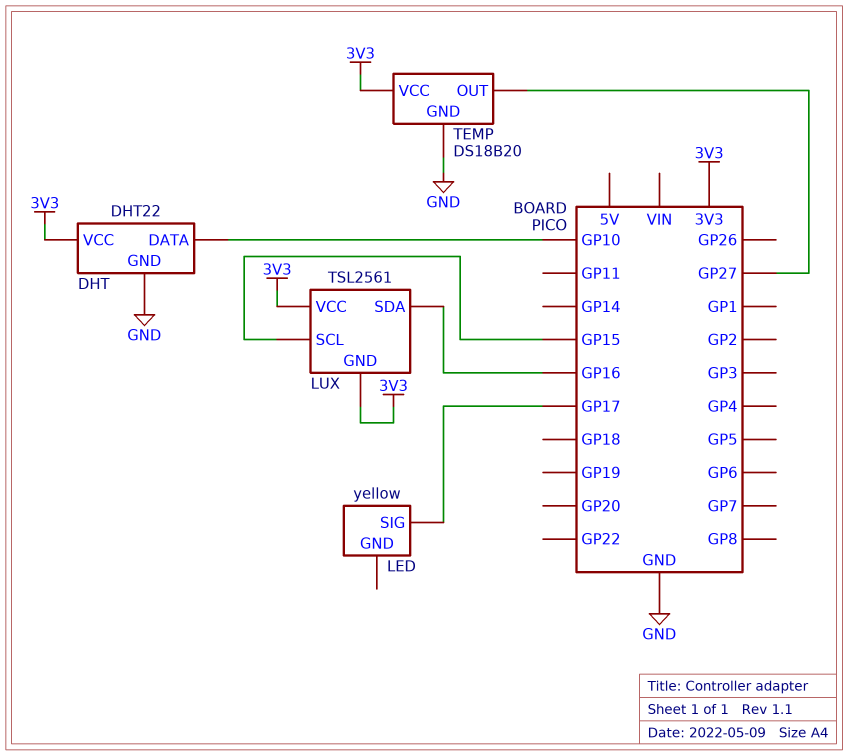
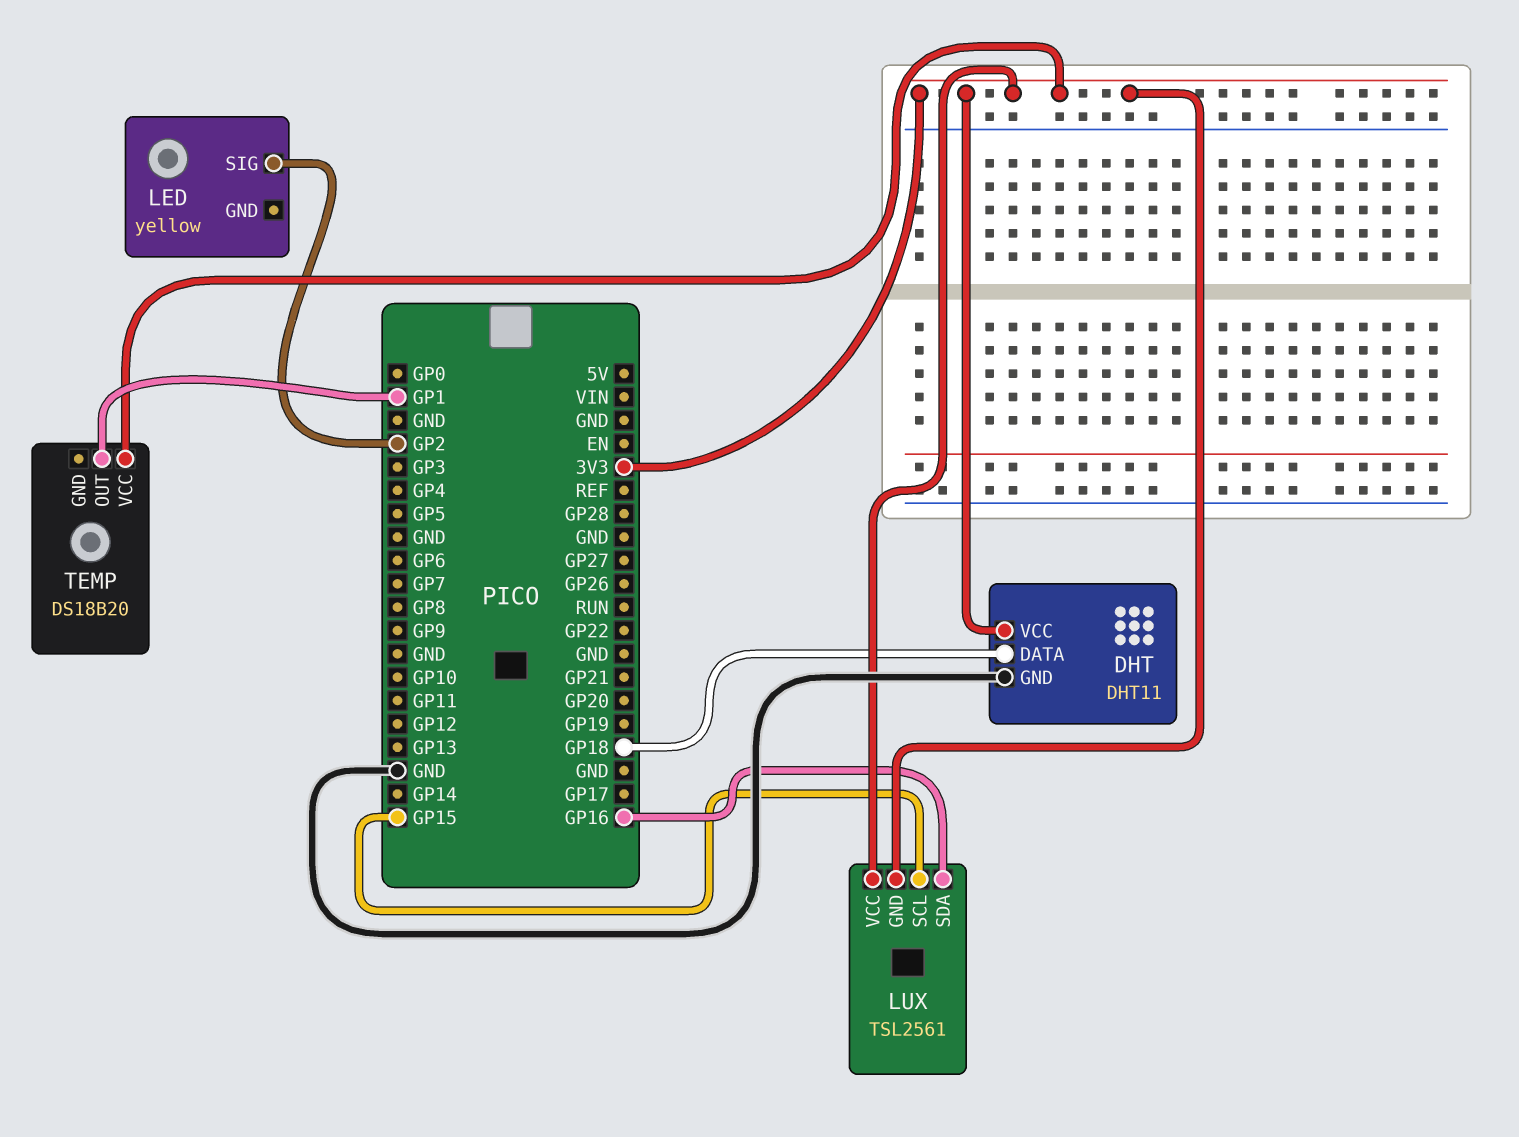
DHT: DHT22 -> DHT11
DHT pin DATA: GP10 -> GP18
LED pin SIG: GP17 -> GP2
TEMP pin GND: GND -> none
TEMP pin OUT: GP27 -> GP1

